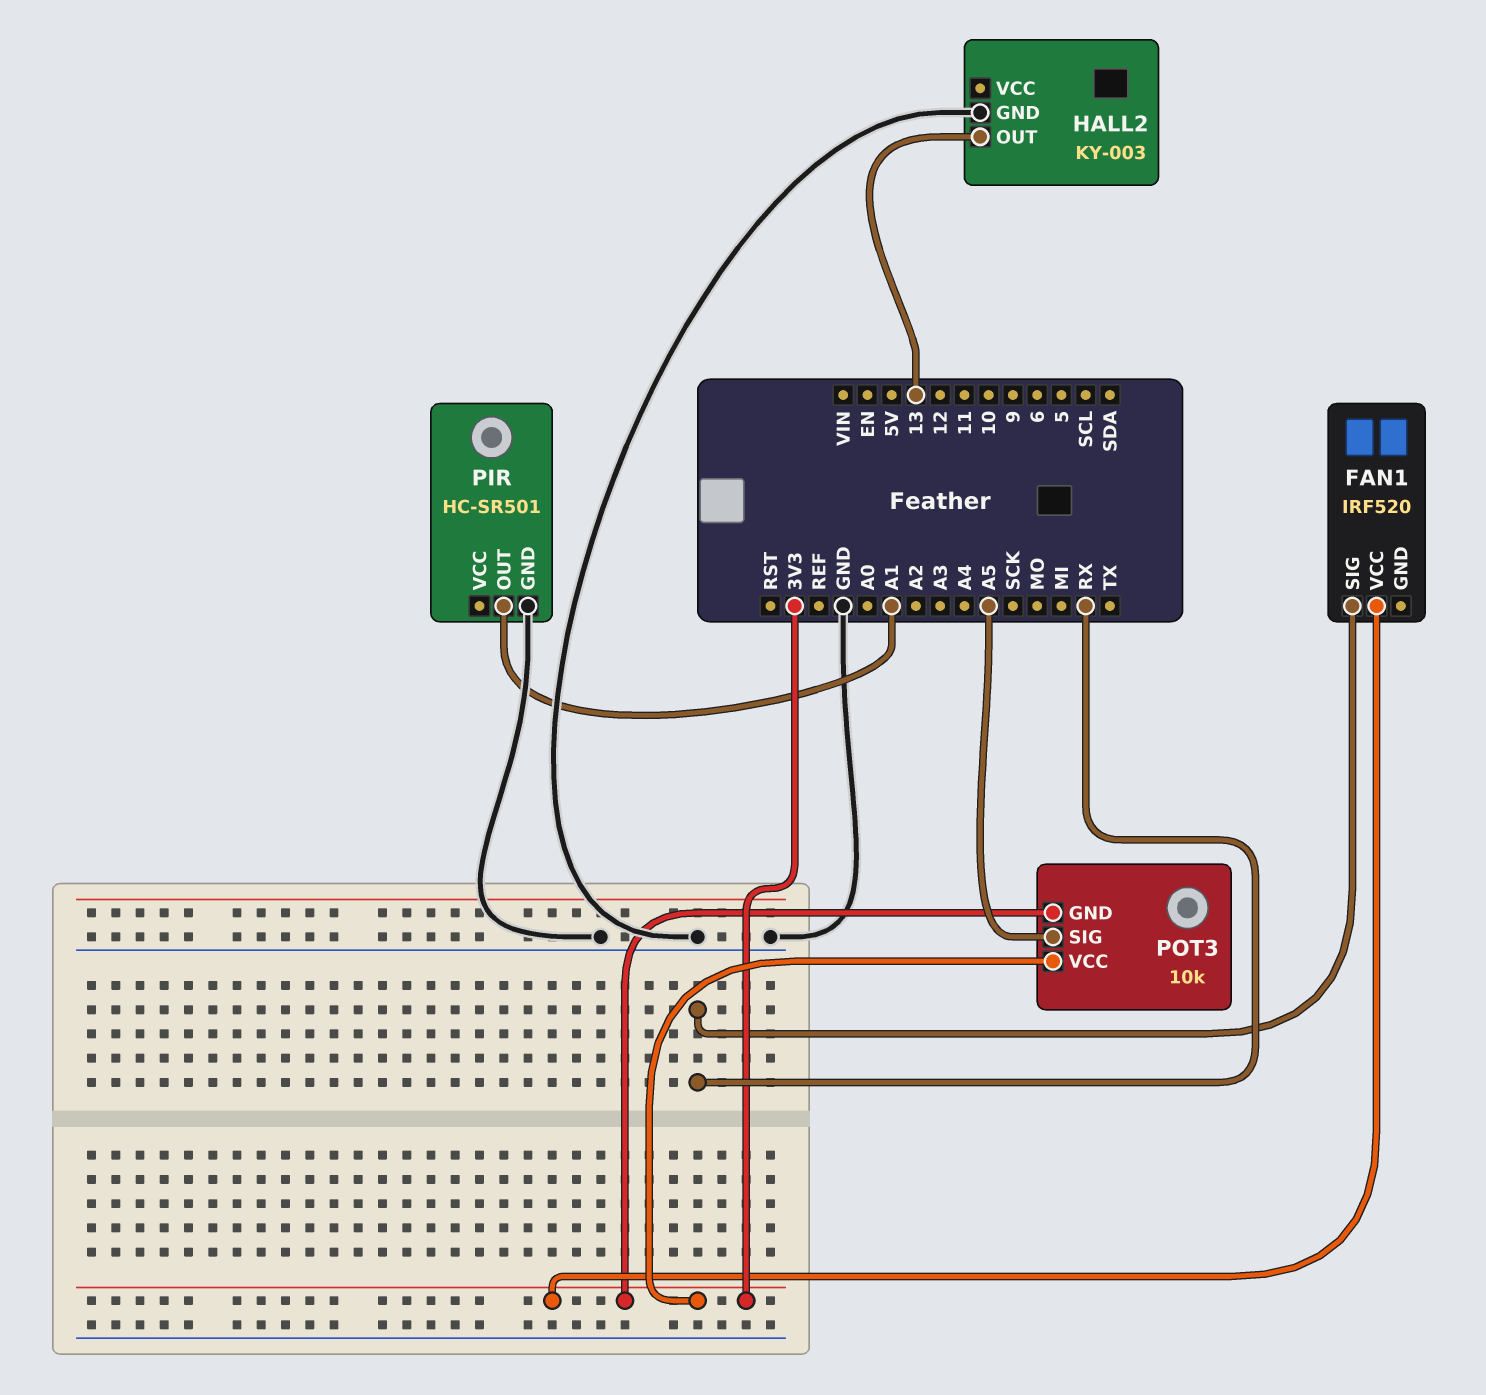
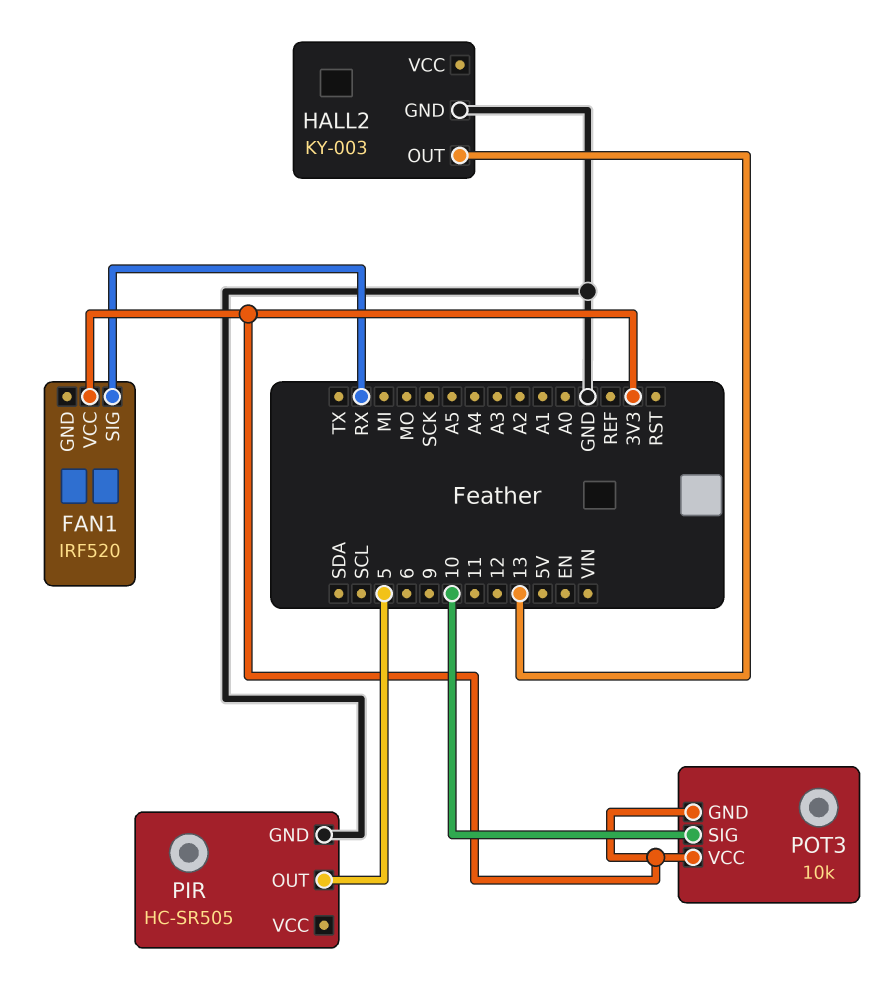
PIR: HC-SR501 -> HC-SR505
PIR pin OUT: A1 -> 5
POT3 pin SIG: A5 -> 10

